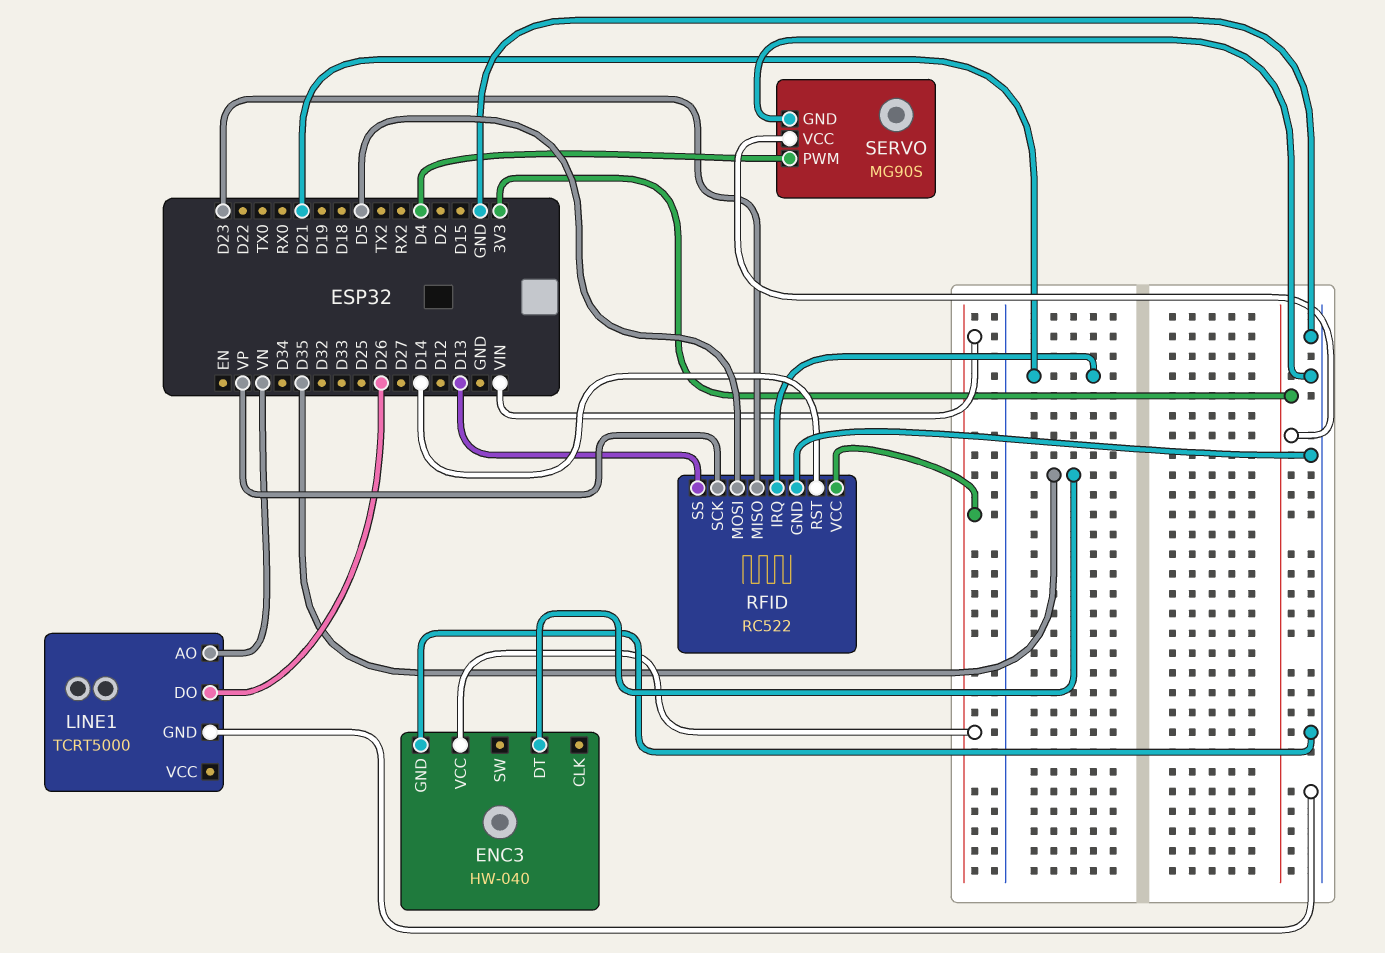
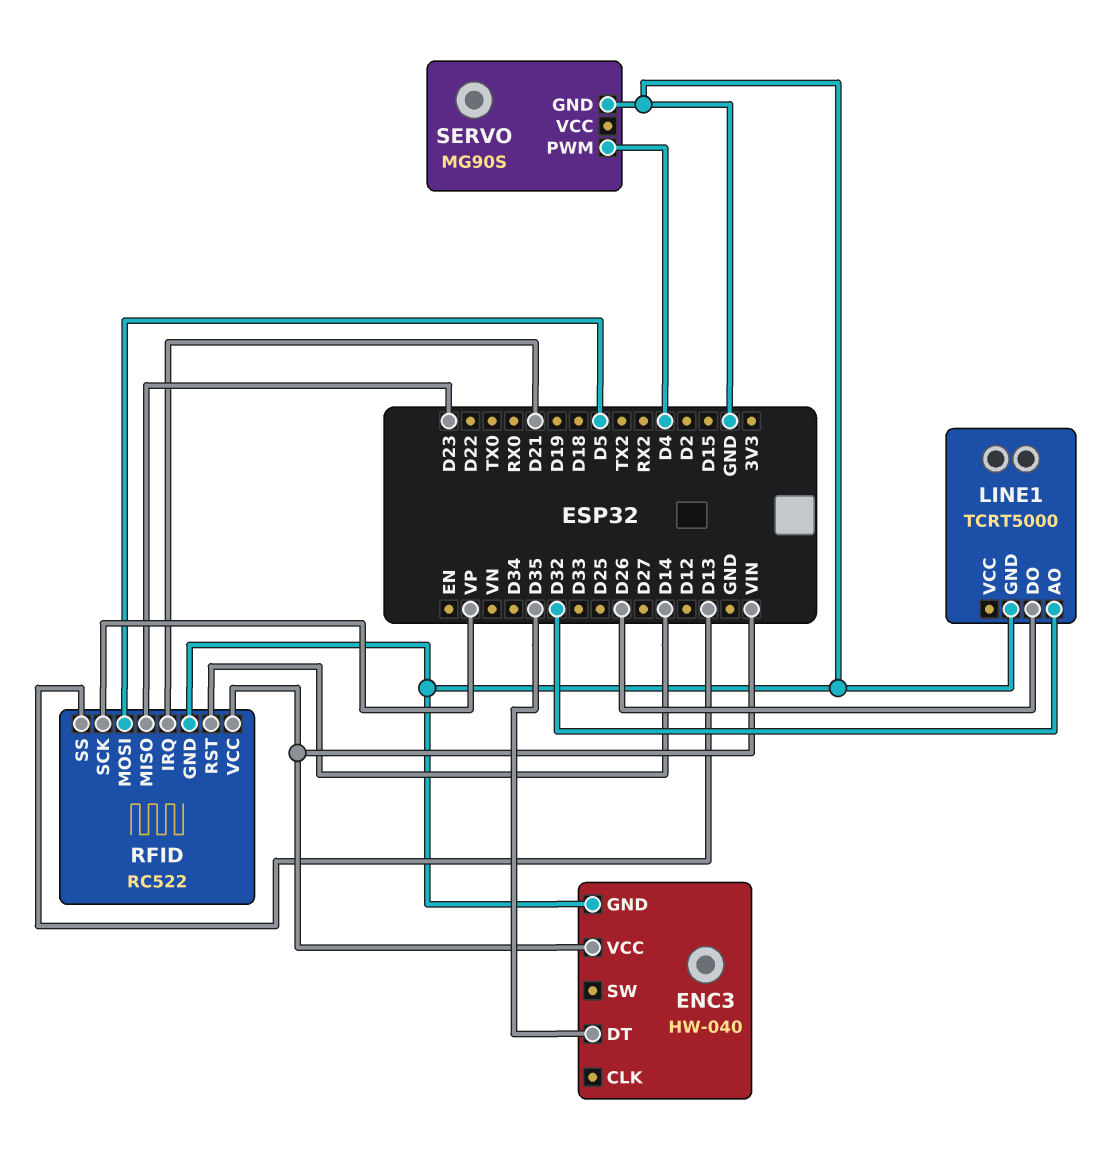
LINE1 pin AO: VN -> D32
SERVO pin VCC: 3V3 -> none

